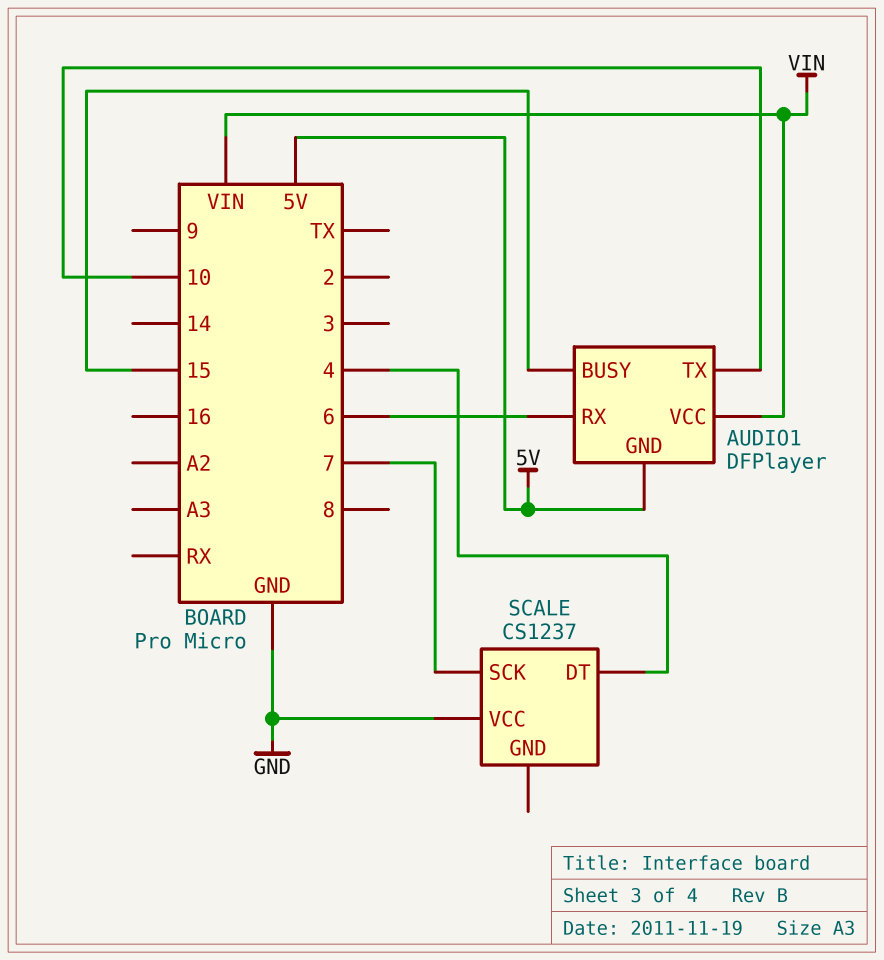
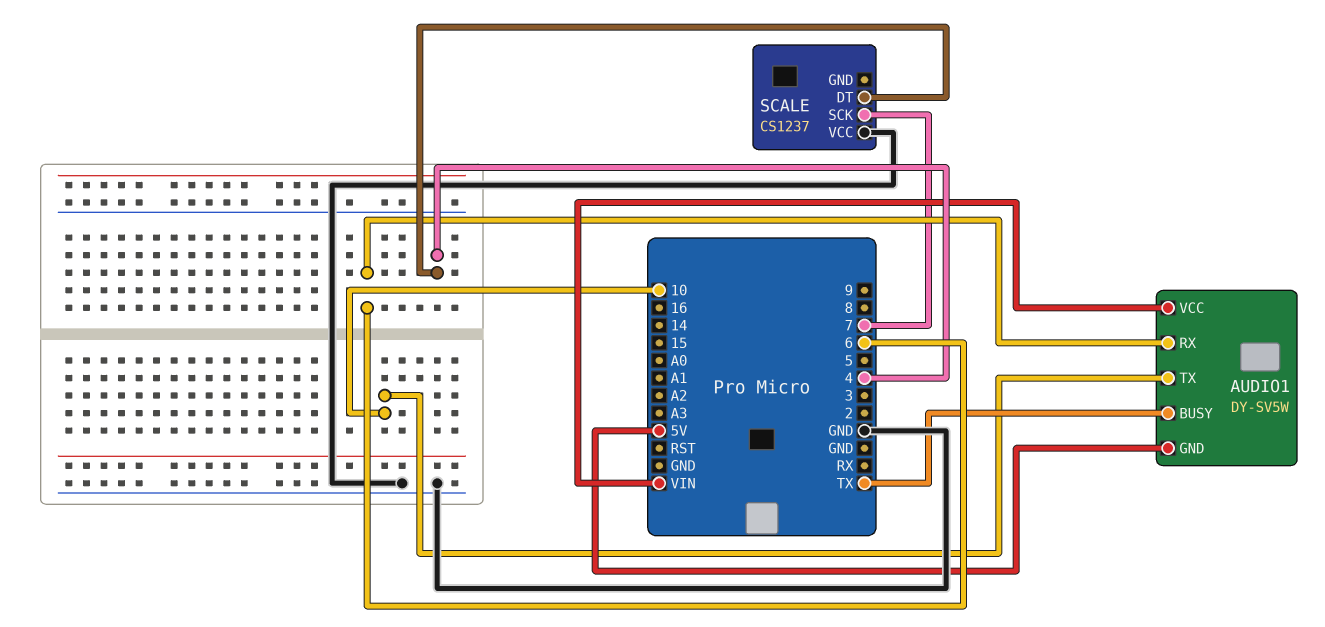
AUDIO1: DFPlayer -> DY-SV5W
AUDIO1 pin BUSY: 15 -> TX

